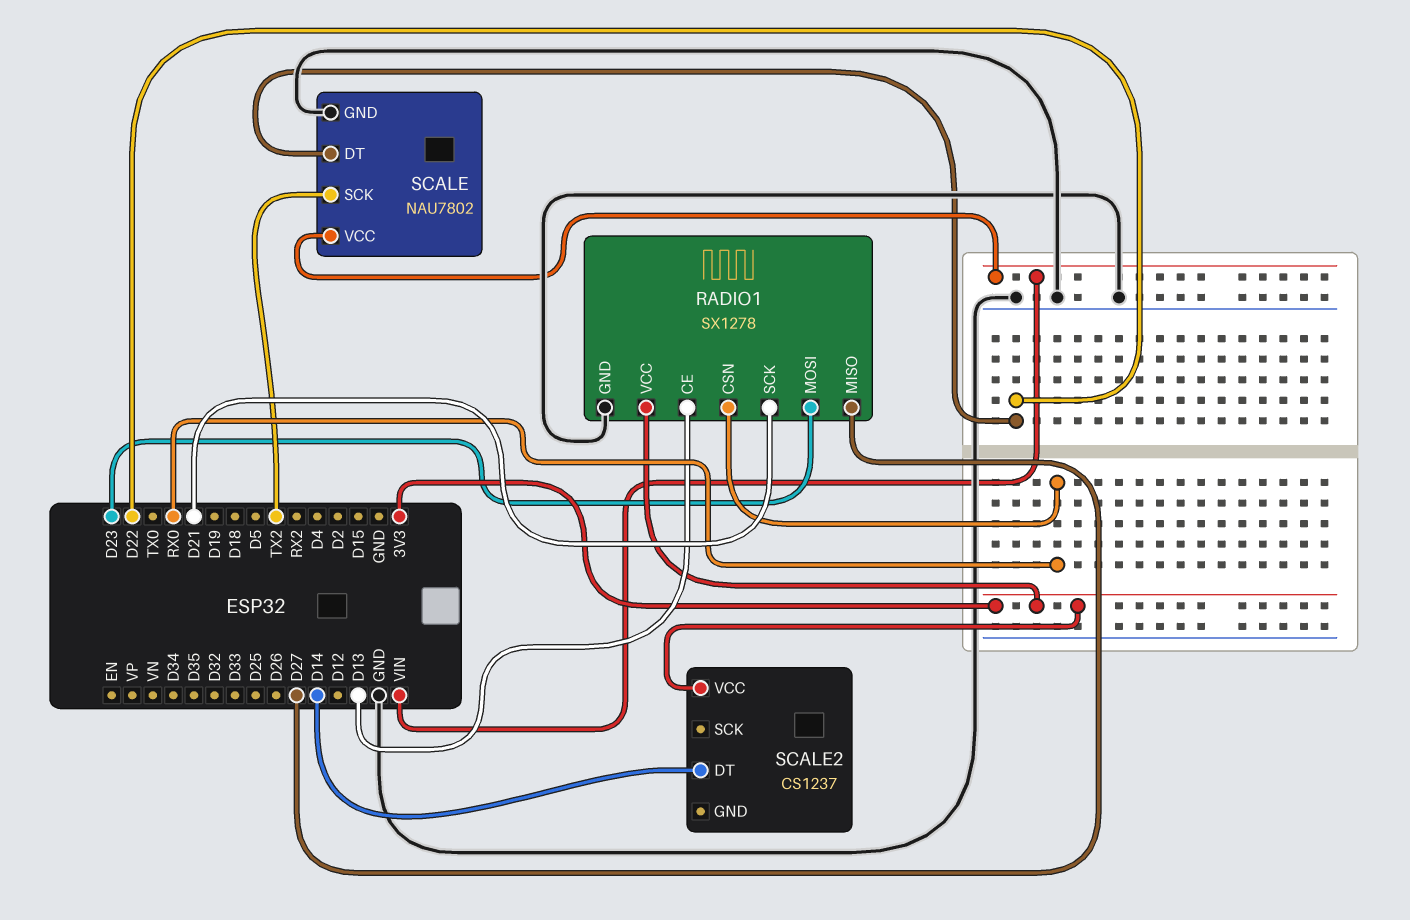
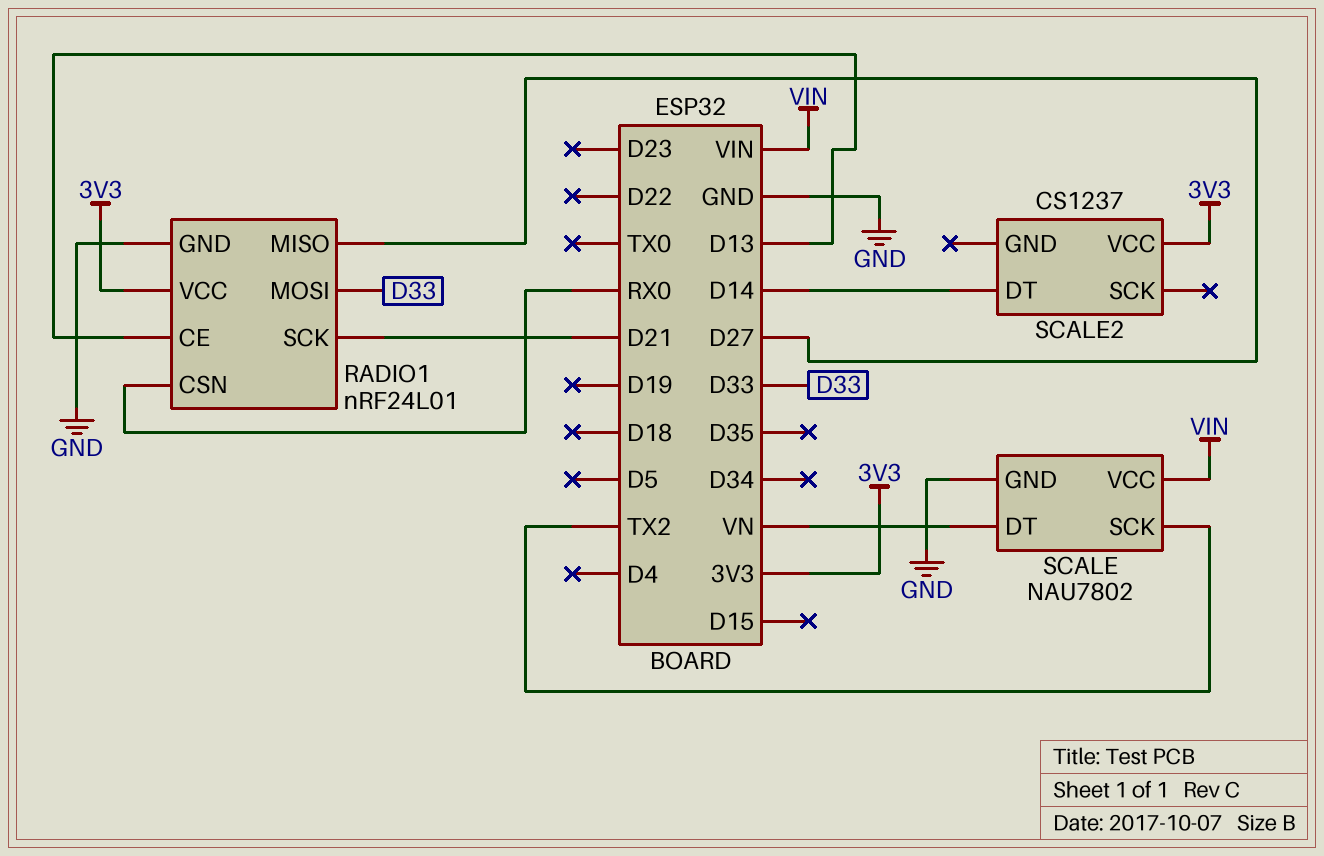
RADIO1: SX1278 -> nRF24L01
RADIO1 pin MOSI: D23 -> D33
SCALE pin DT: D22 -> VN

